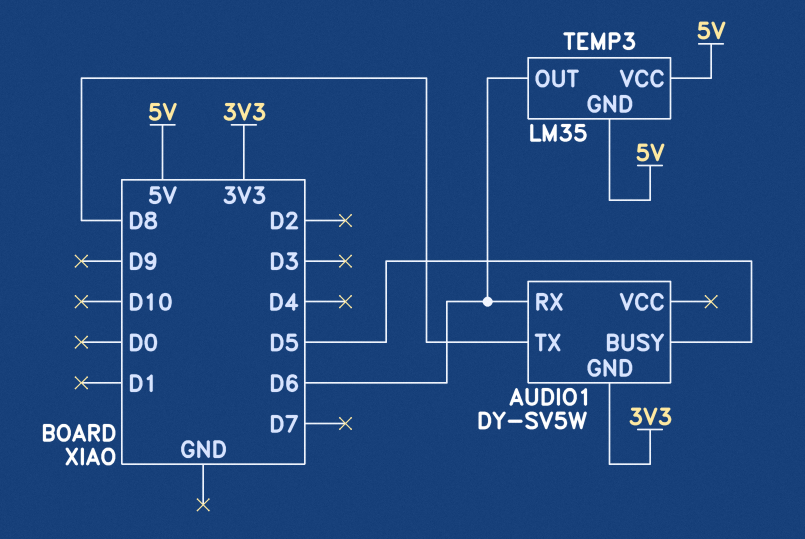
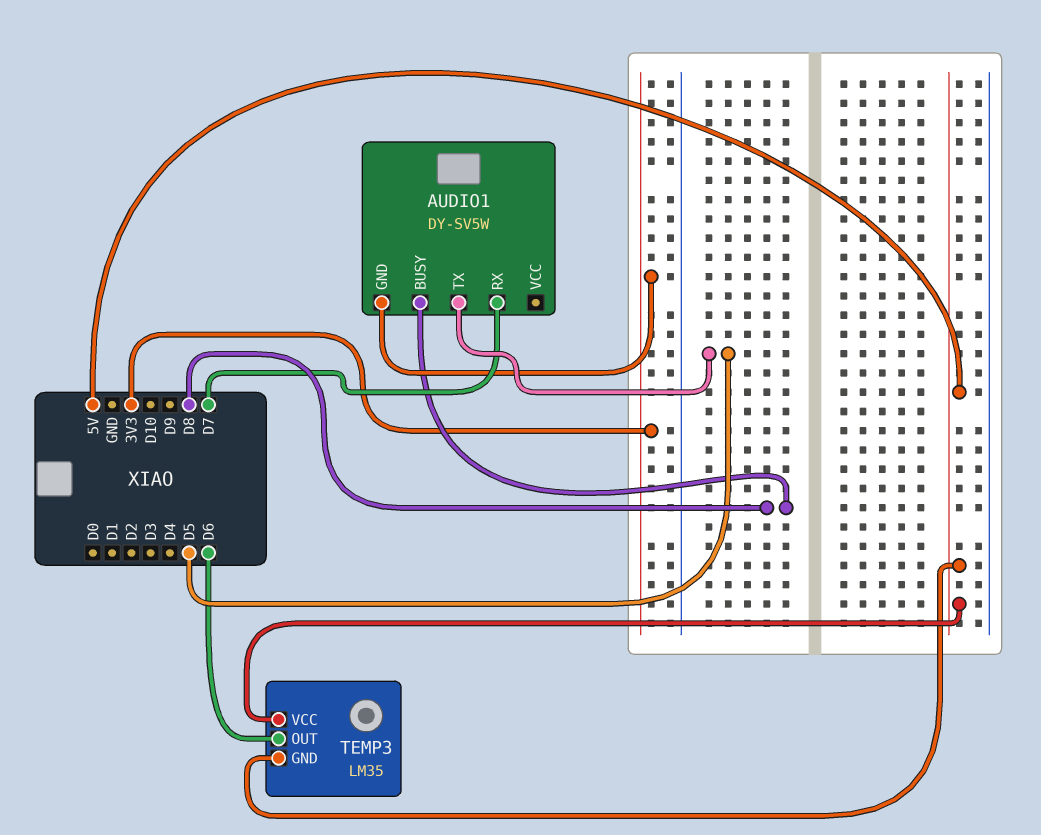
AUDIO1 pin BUSY: D5 -> D8
AUDIO1 pin RX: D6 -> D7
AUDIO1 pin TX: D8 -> D5

